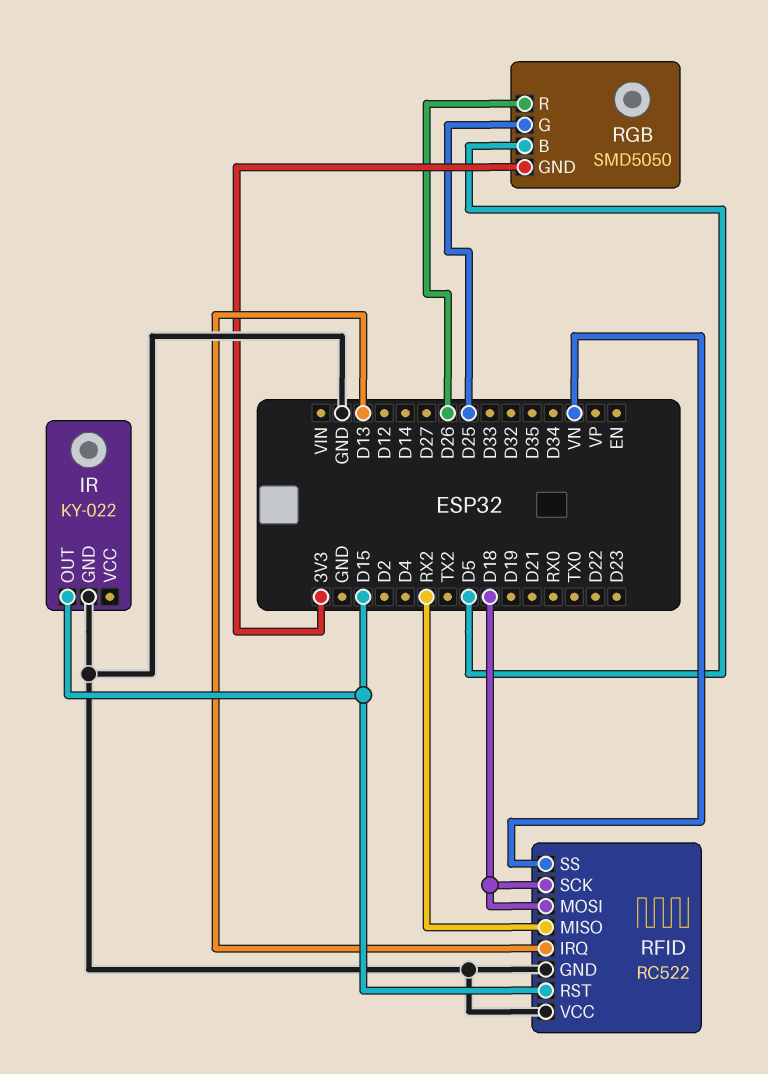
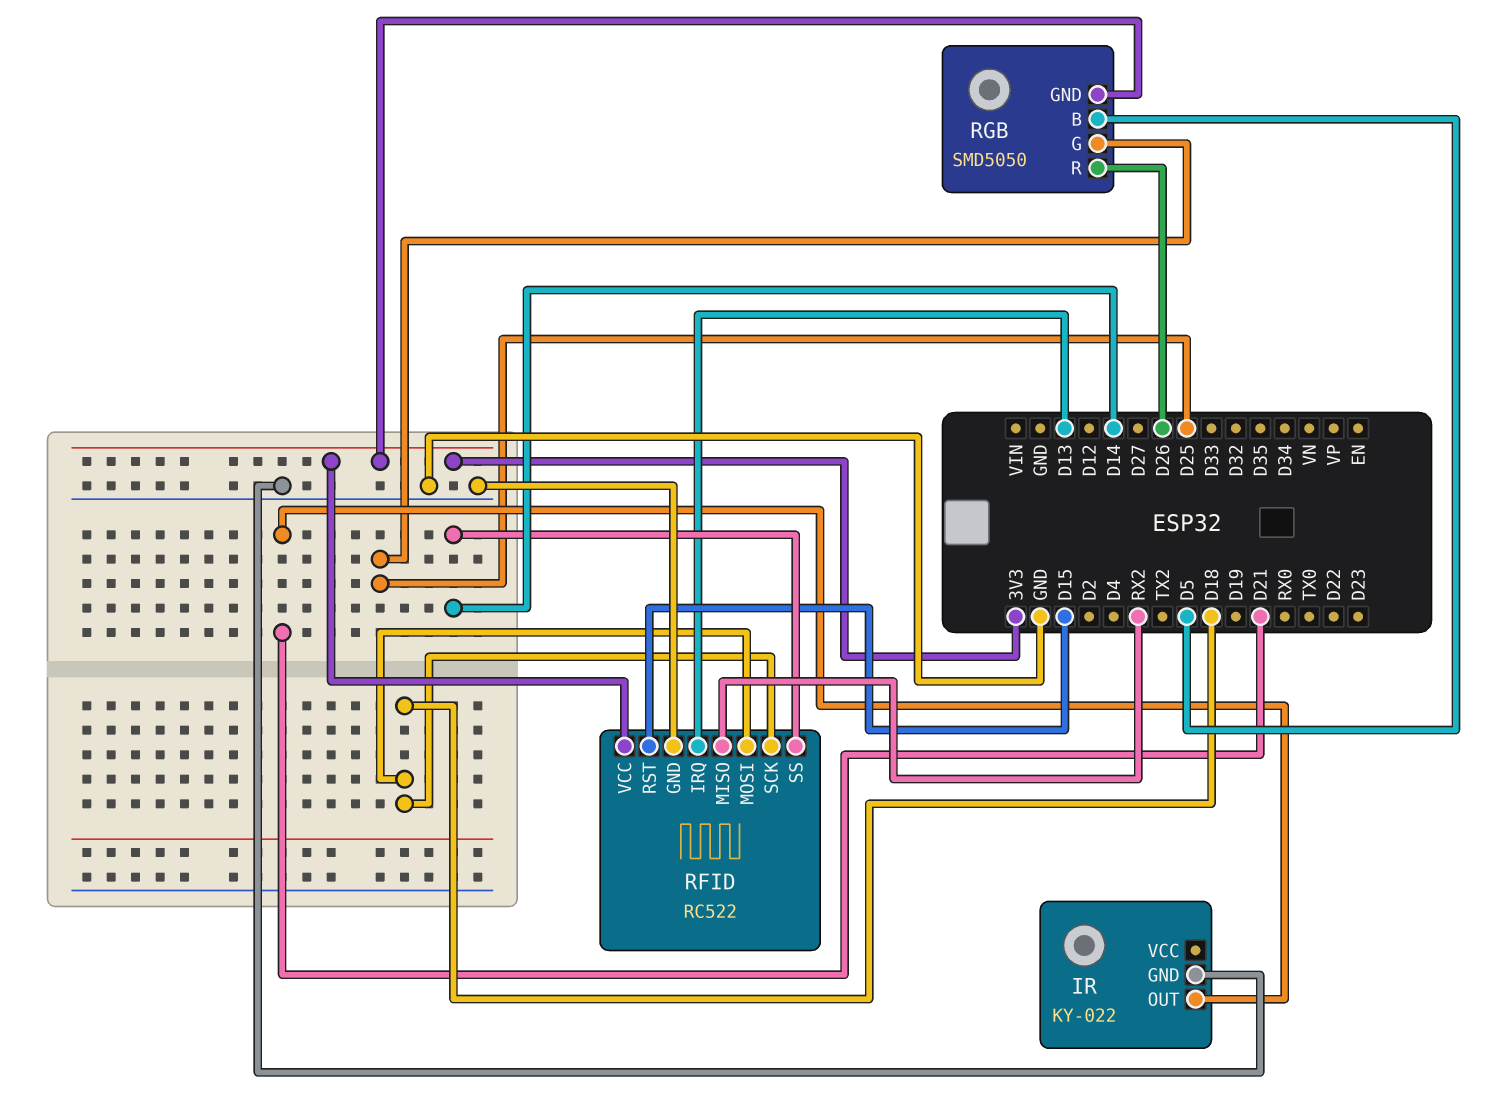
IR pin OUT: D15 -> D21
RFID pin SS: VN -> D14
RFID pin VCC: GND -> 3V3

